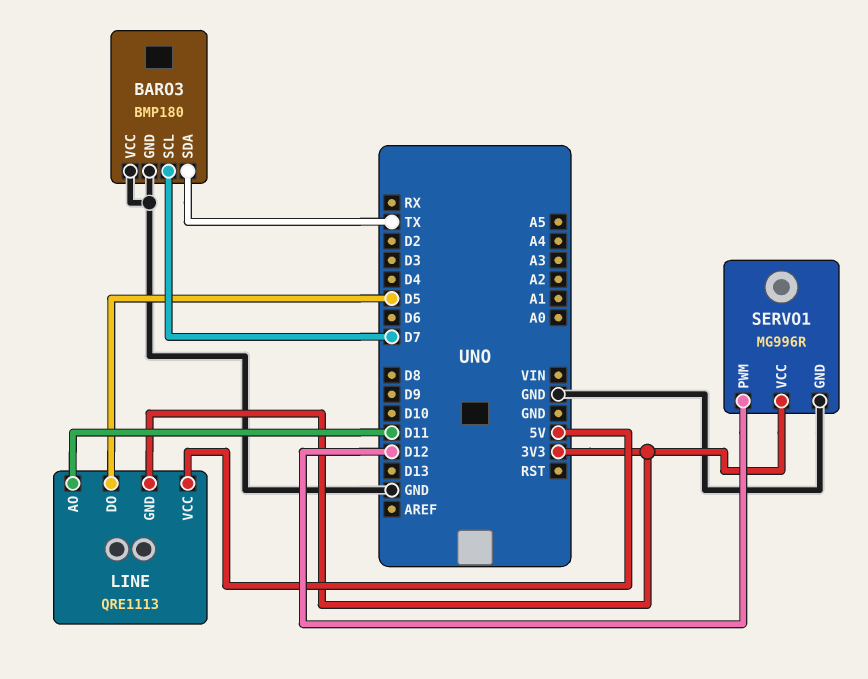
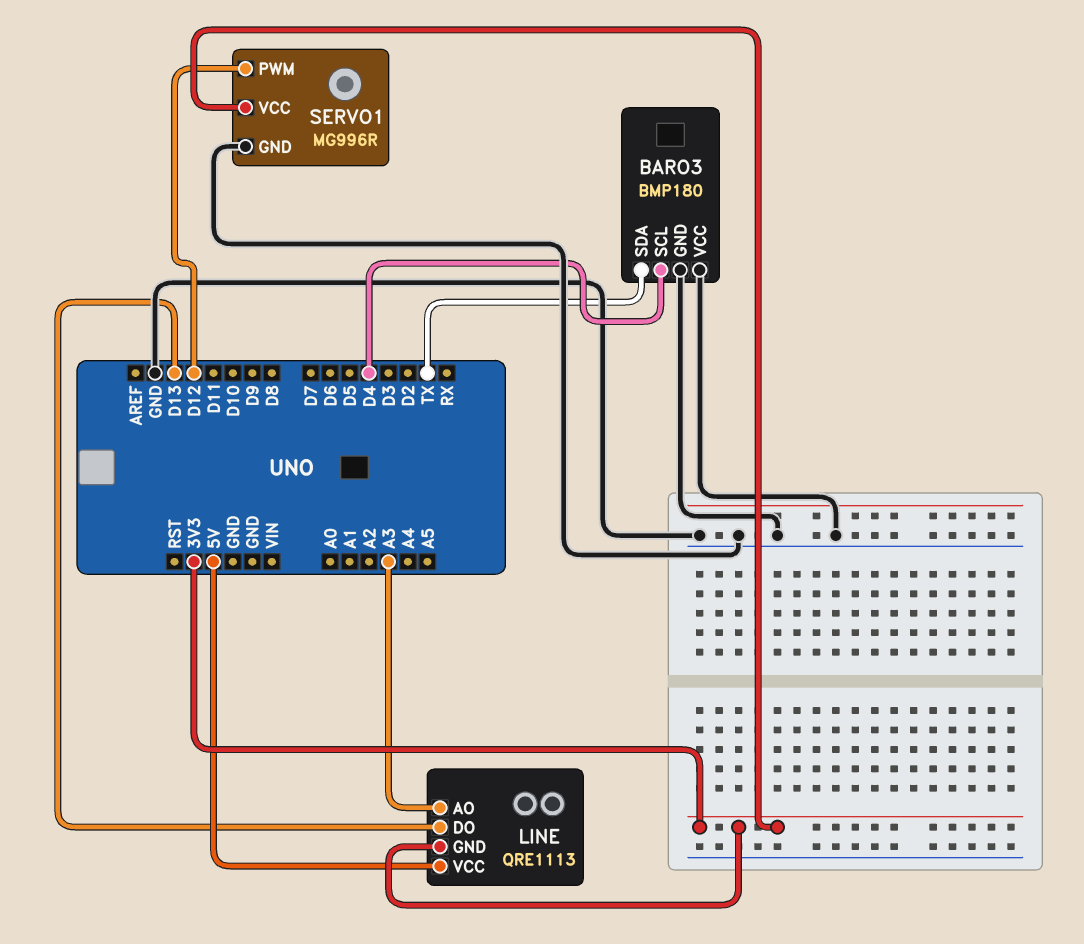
BARO3 pin SCL: D7 -> D4
LINE pin AO: D11 -> A3
LINE pin DO: D5 -> D13

